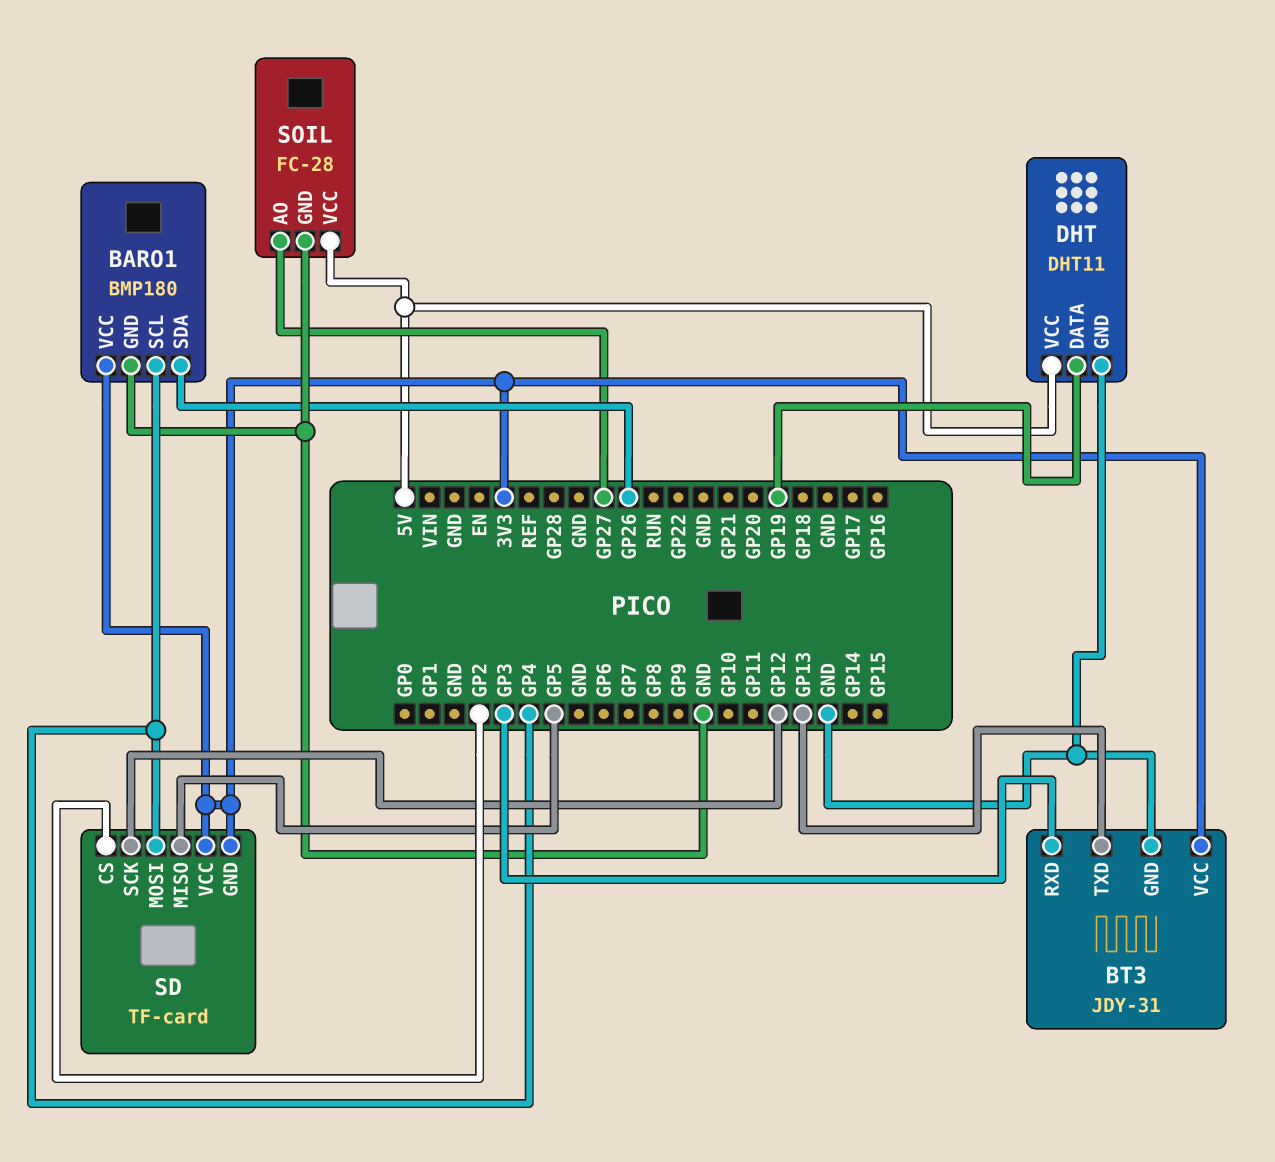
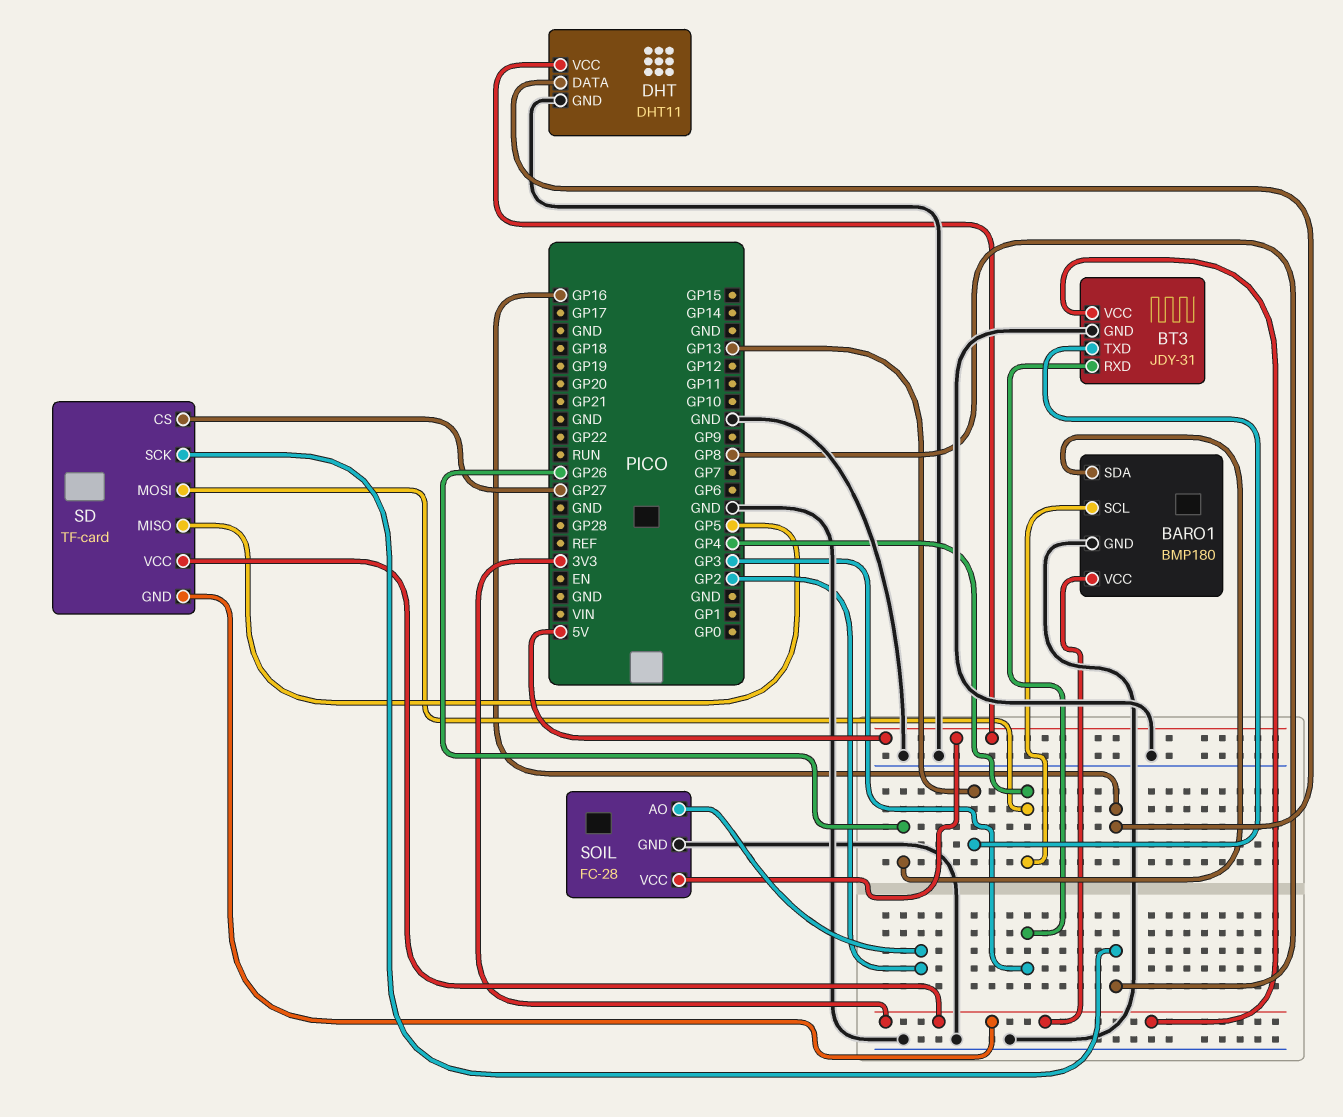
DHT pin DATA: GP19 -> GP16
SD pin CS: GP2 -> GP27
SD pin SCK: GP12 -> GP8
SOIL pin AO: GP27 -> GP2

